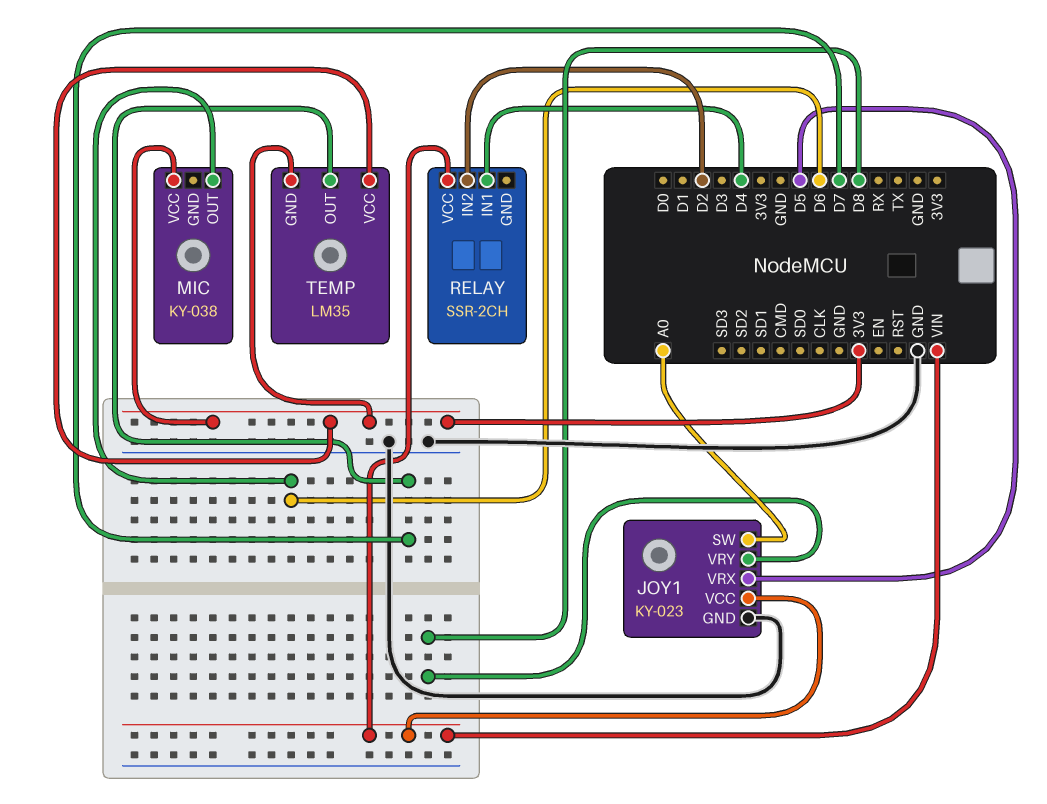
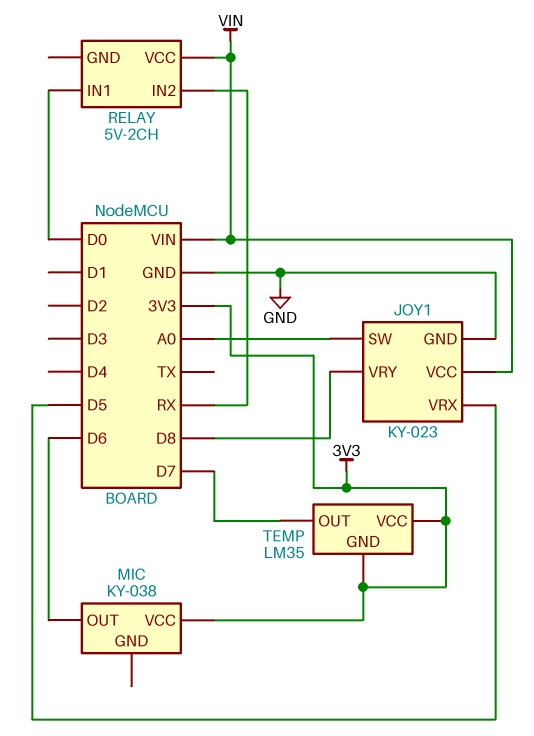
RELAY: SSR-2CH -> 5V-2CH
RELAY pin IN1: D4 -> D0
RELAY pin IN2: D2 -> RX

